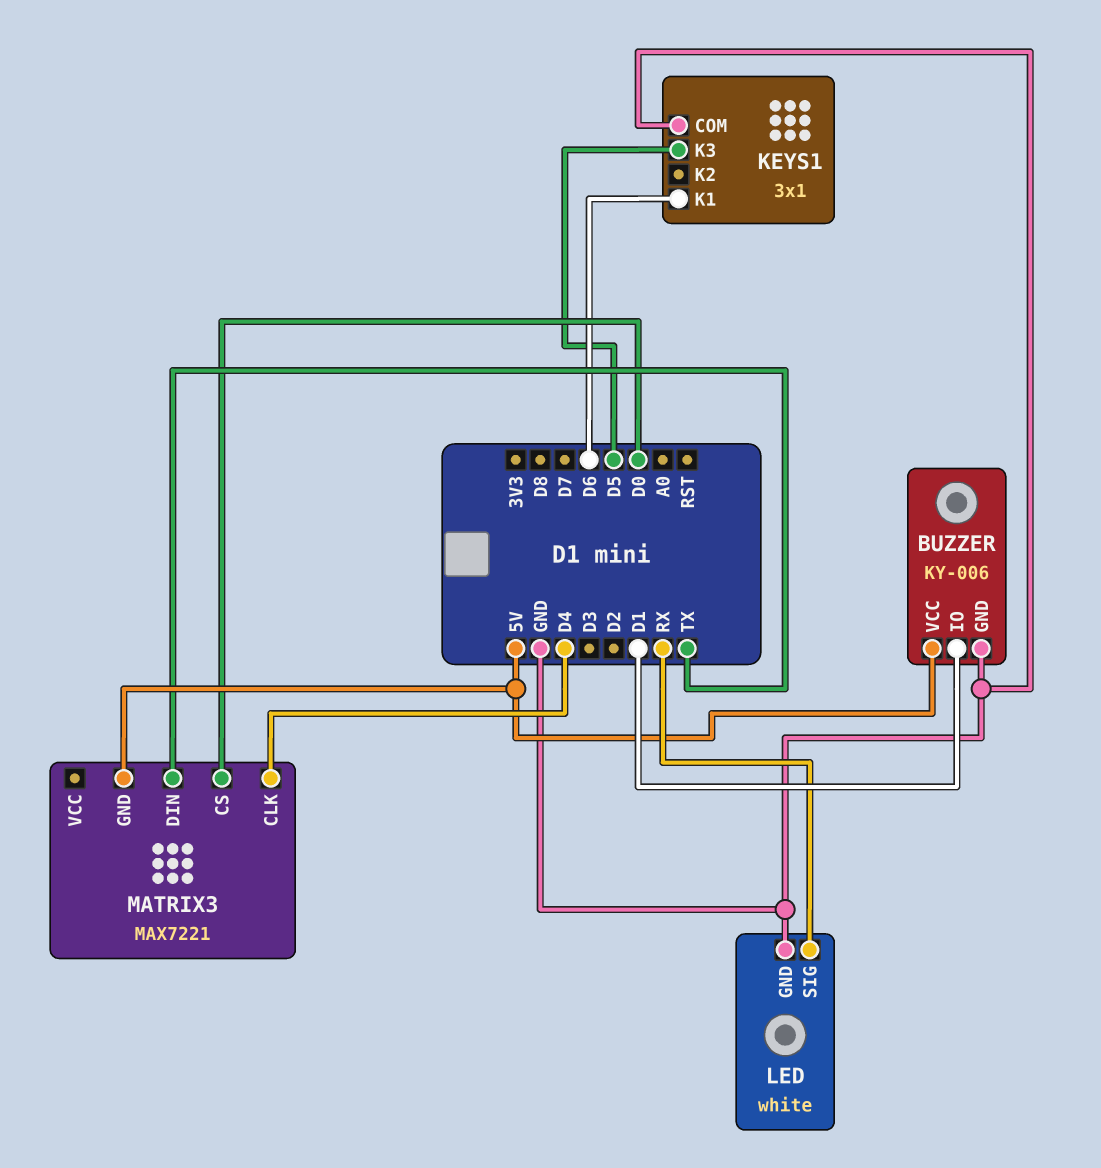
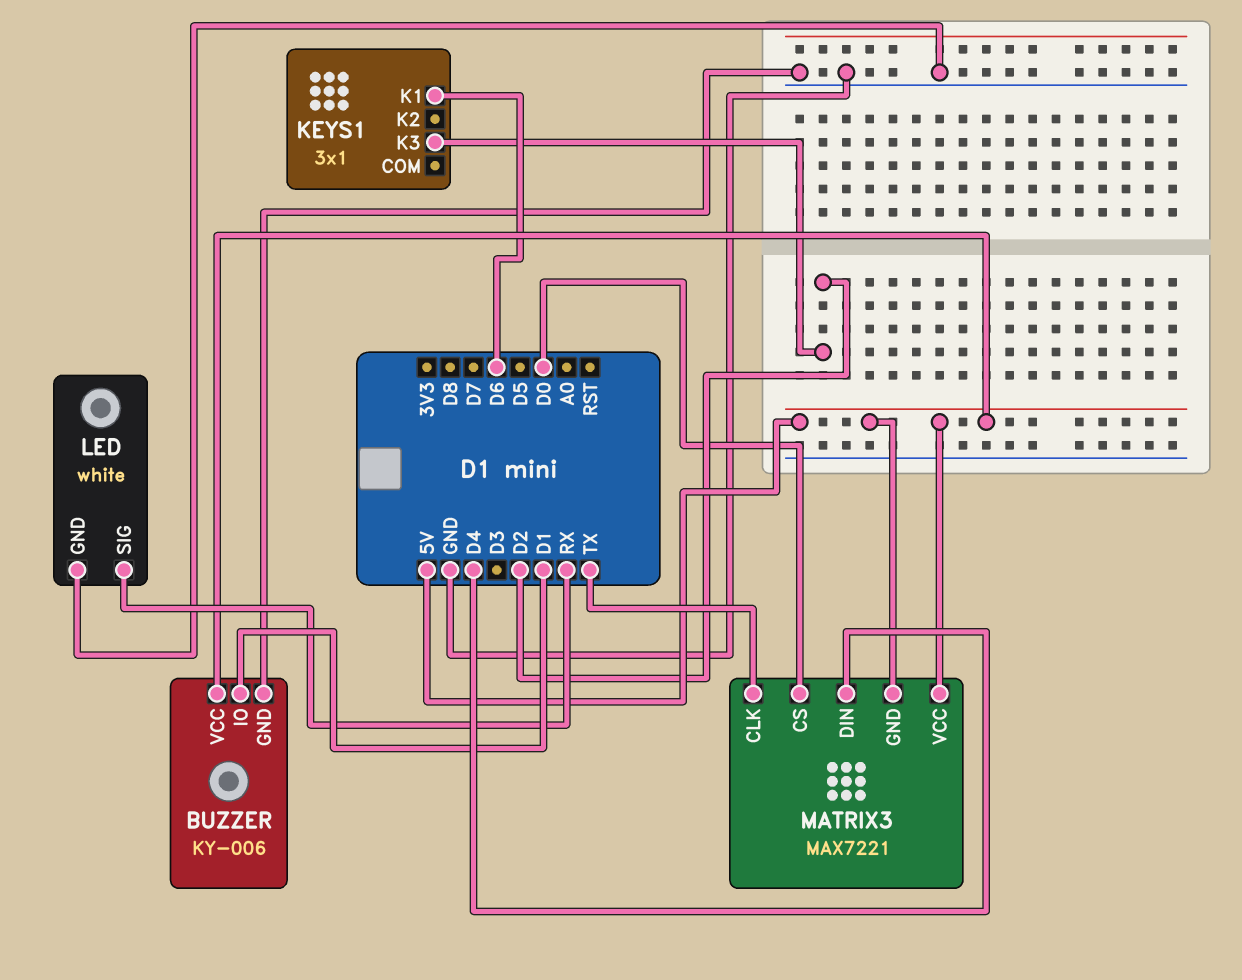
KEYS1 pin COM: GND -> none
KEYS1 pin K3: D5 -> D2
MATRIX3 pin CLK: D4 -> TX
MATRIX3 pin DIN: TX -> D4
MATRIX3 pin VCC: none -> 5V

